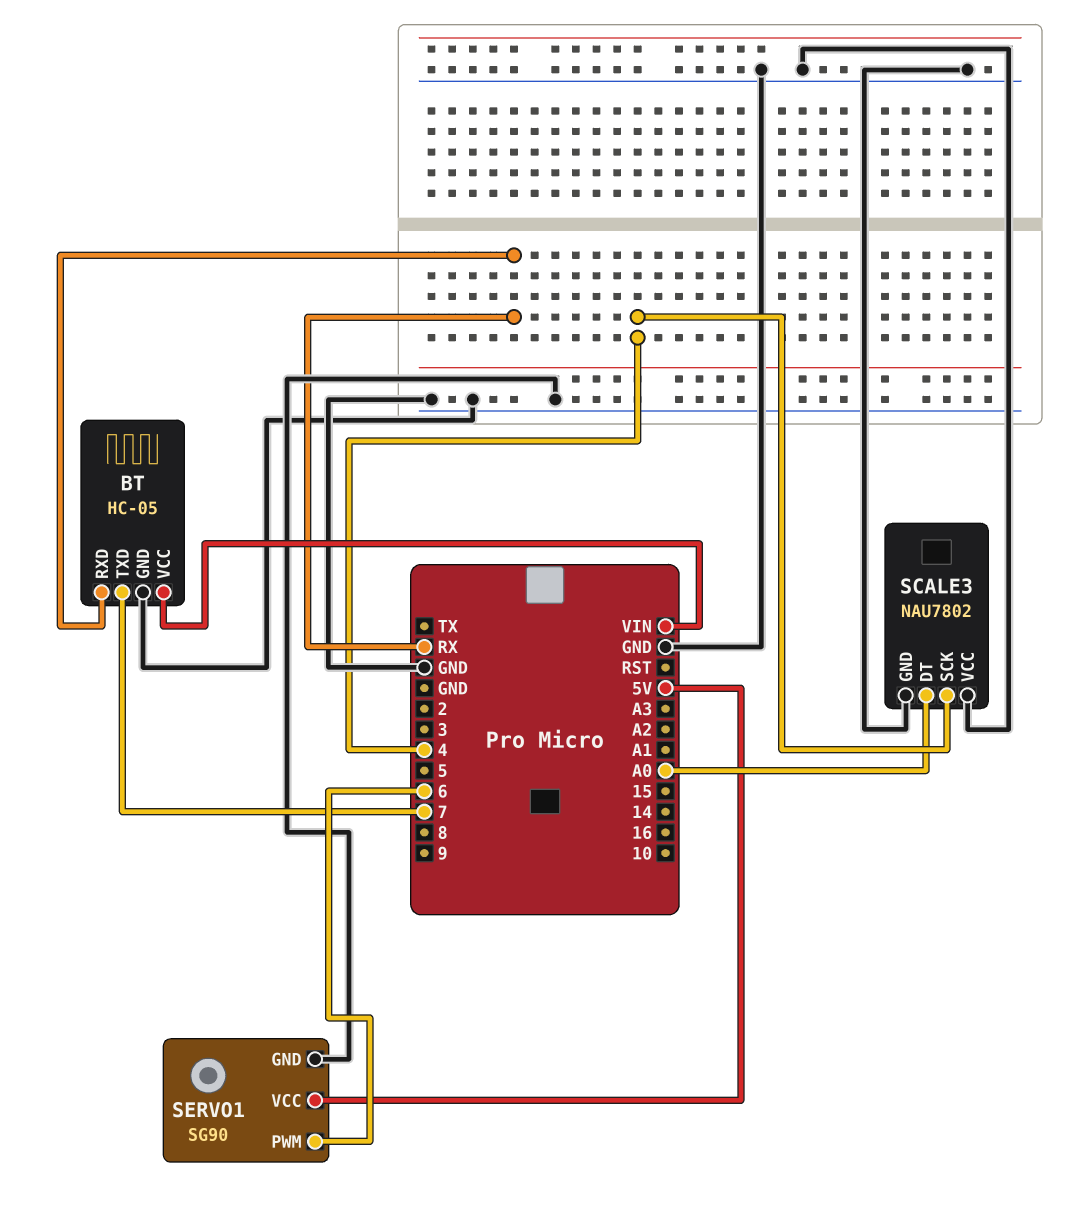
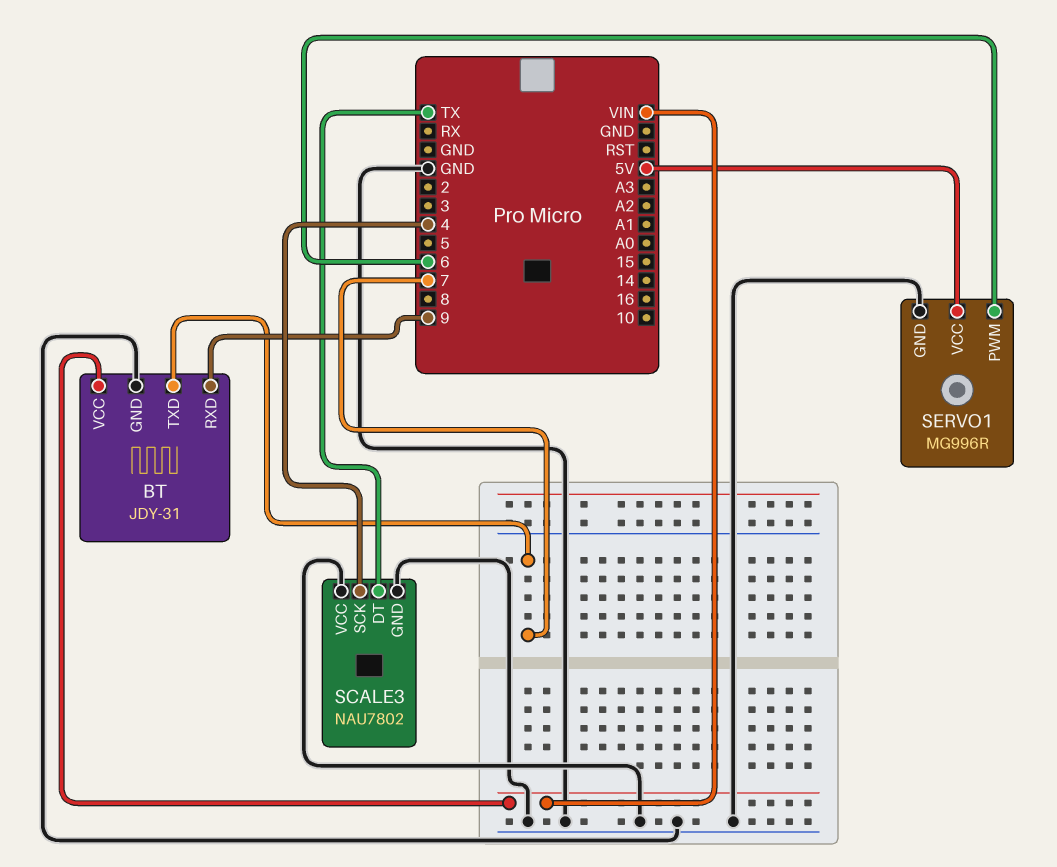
BT: HC-05 -> JDY-31
BT pin RXD: RX -> 9
SCALE3 pin DT: A0 -> TX
SERVO1: SG90 -> MG996R

